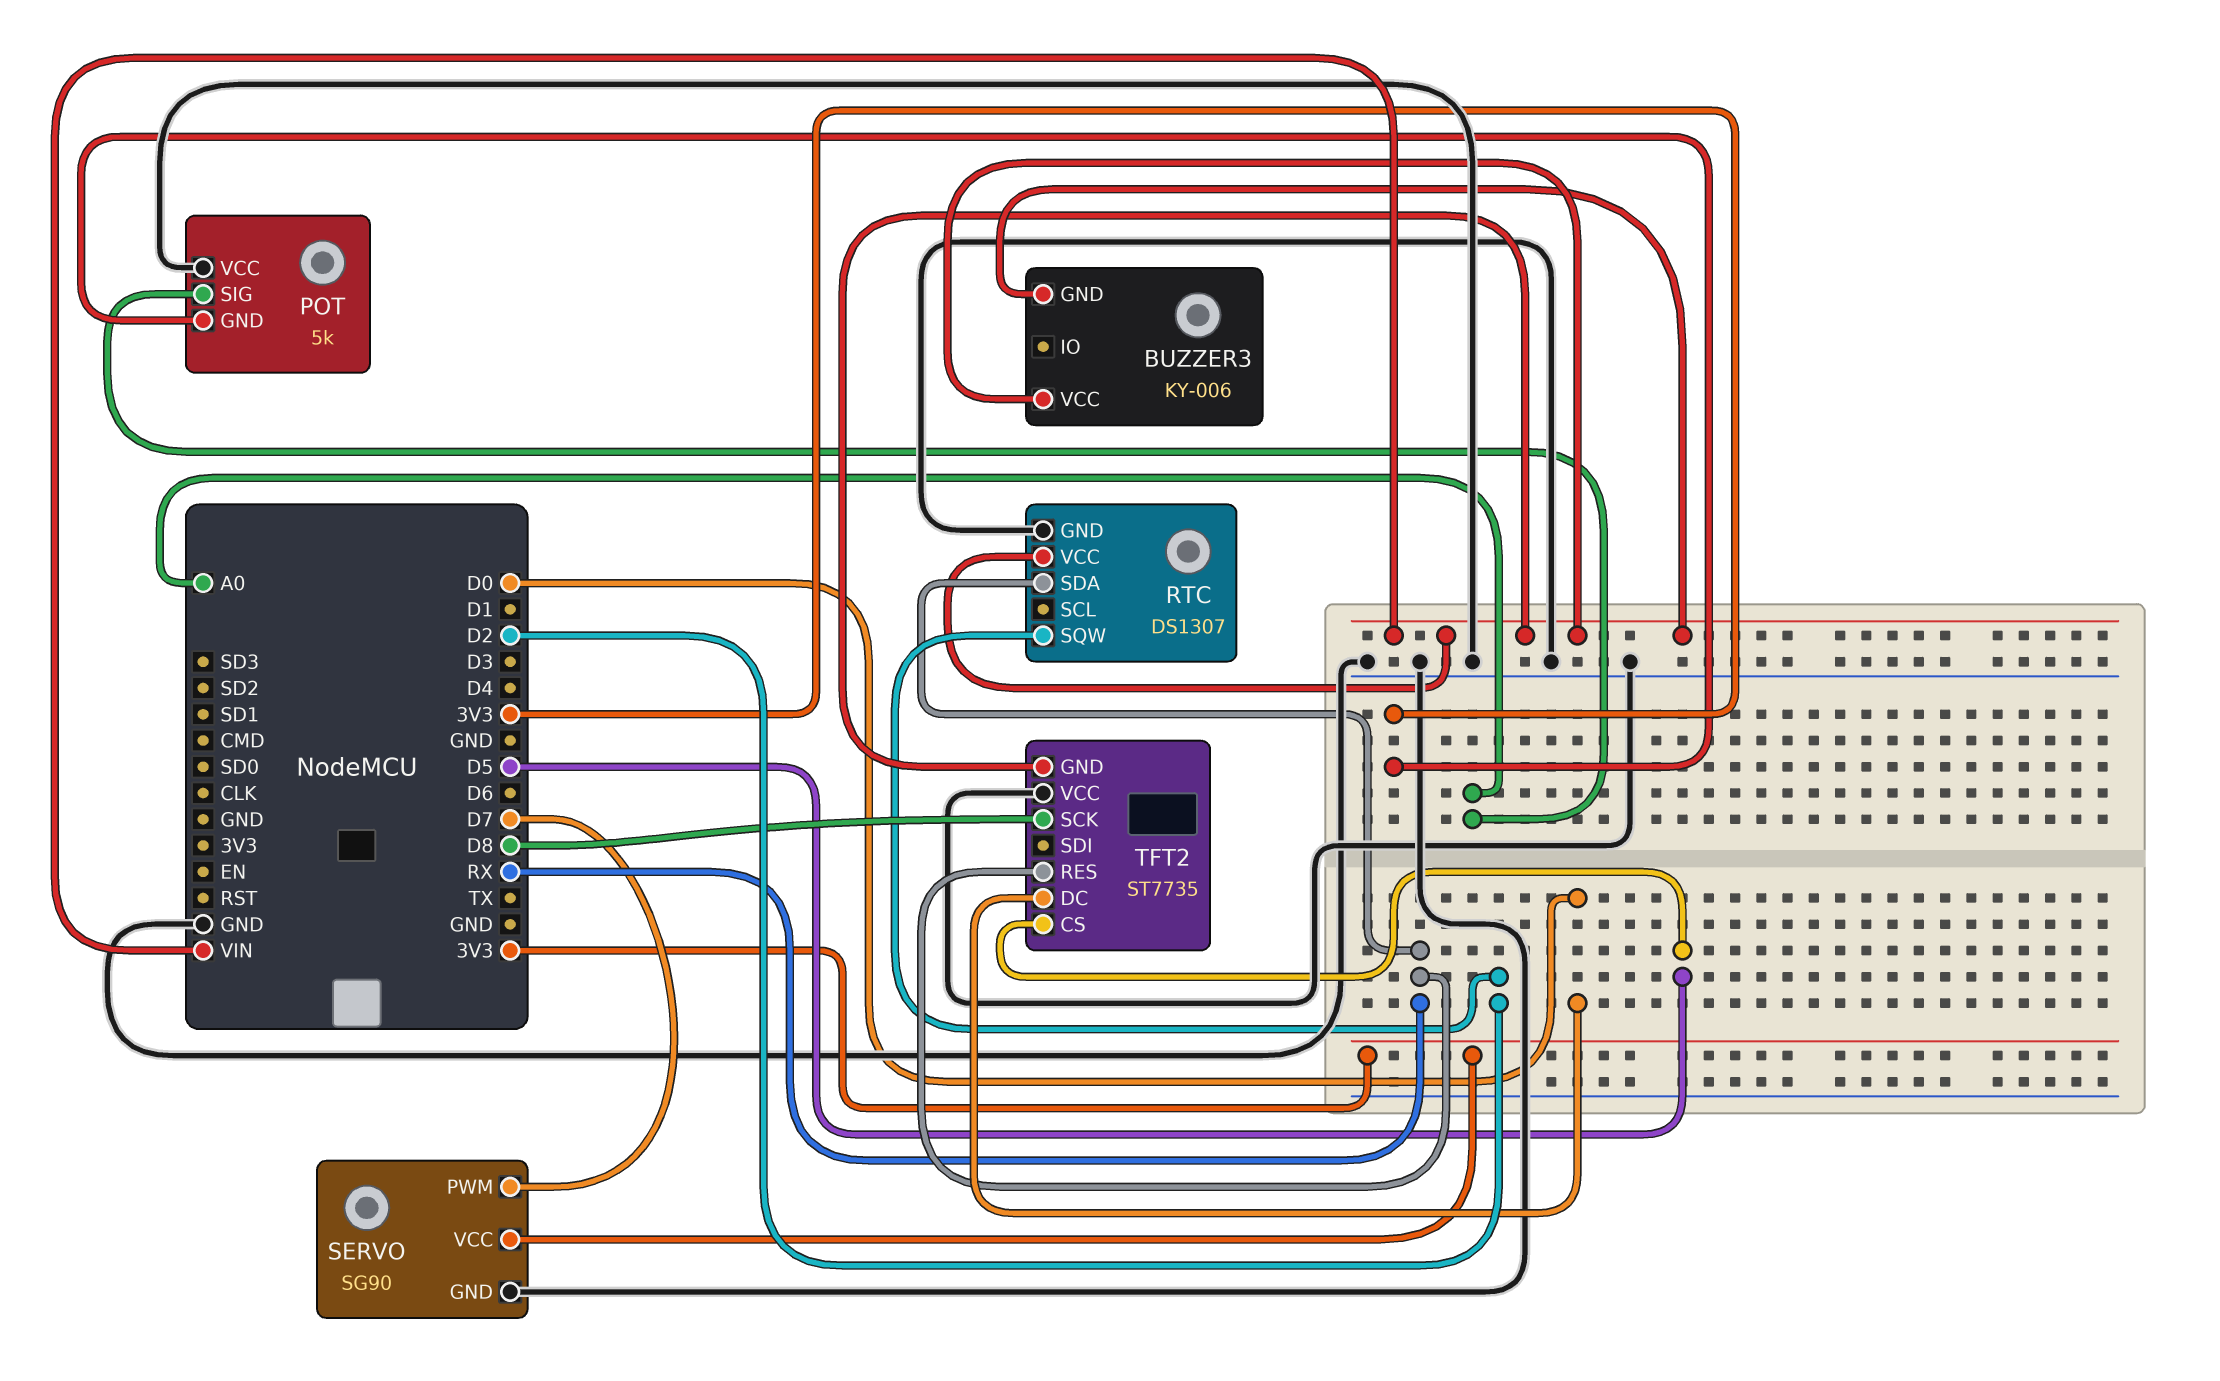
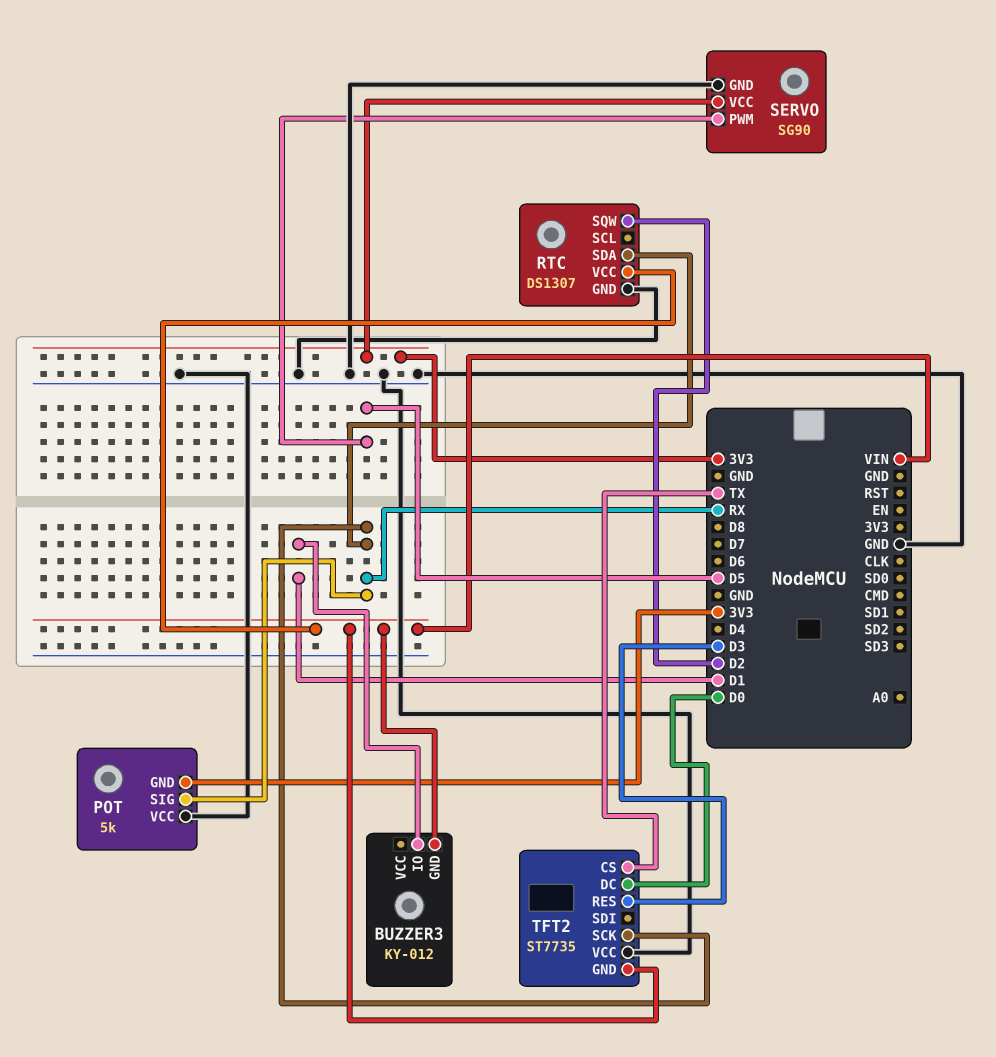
BUZZER3: KY-006 -> KY-012
BUZZER3 pin IO: none -> D1
BUZZER3 pin VCC: VIN -> none
POT pin SIG: A0 -> RX
SERVO pin PWM: D7 -> D5
TFT2 pin CS: D5 -> TX
TFT2 pin RES: RX -> D3
TFT2 pin SCK: D8 -> RX

